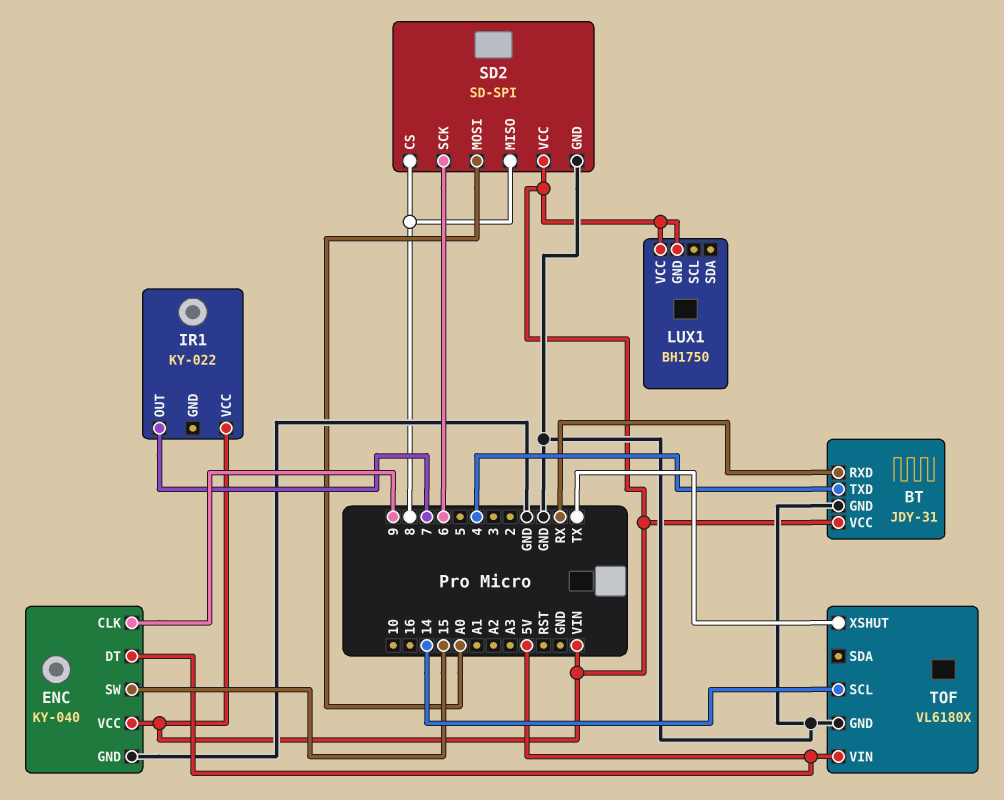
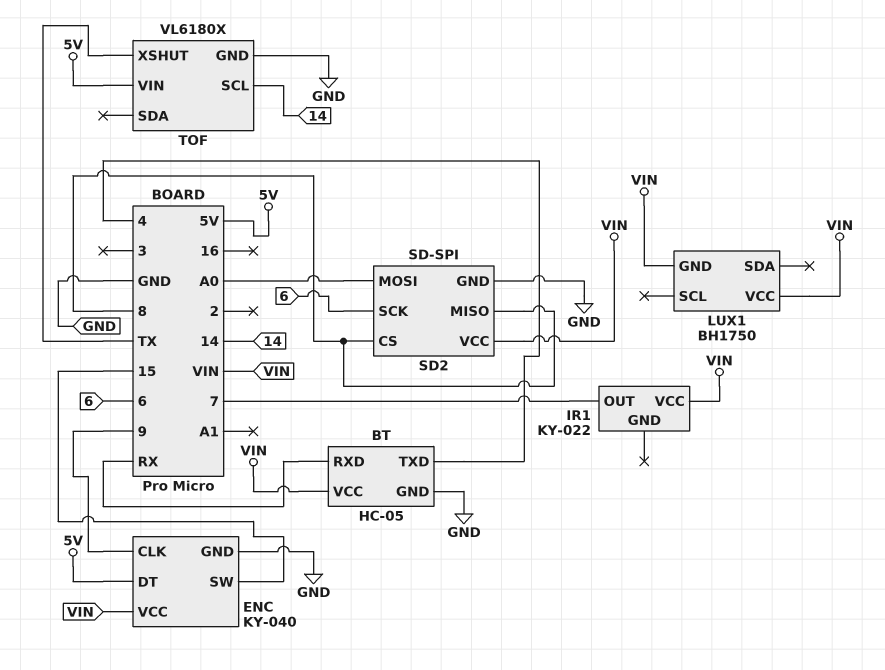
BT: JDY-31 -> HC-05

